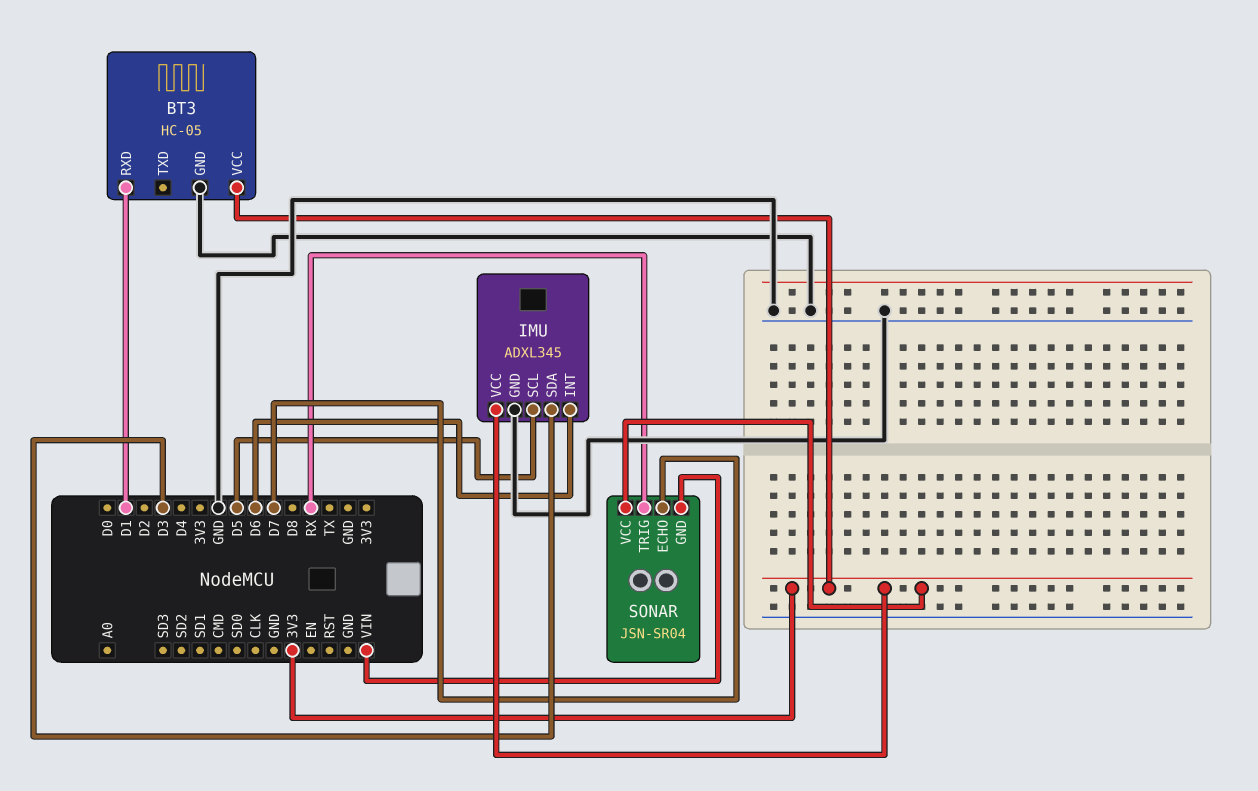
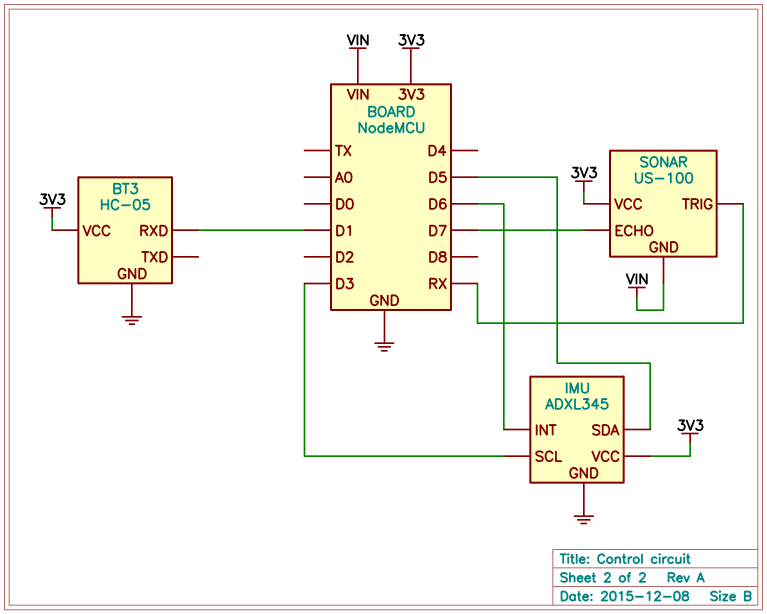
IMU pin SCL: D5 -> D3
IMU pin SDA: D3 -> D5
SONAR: JSN-SR04 -> US-100

